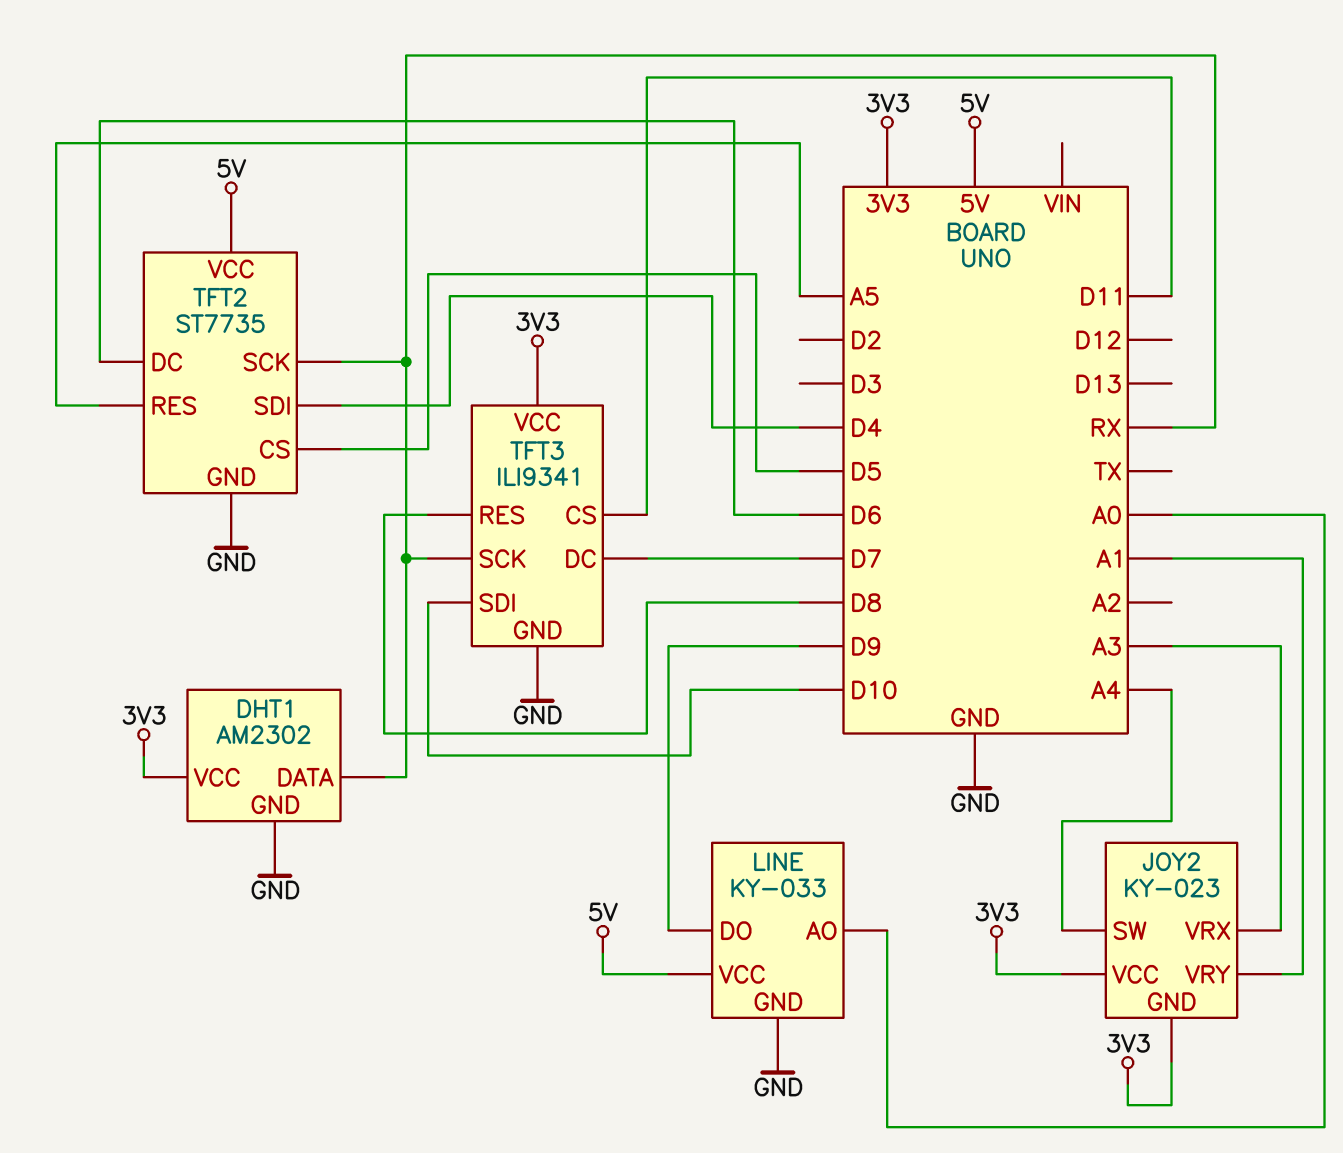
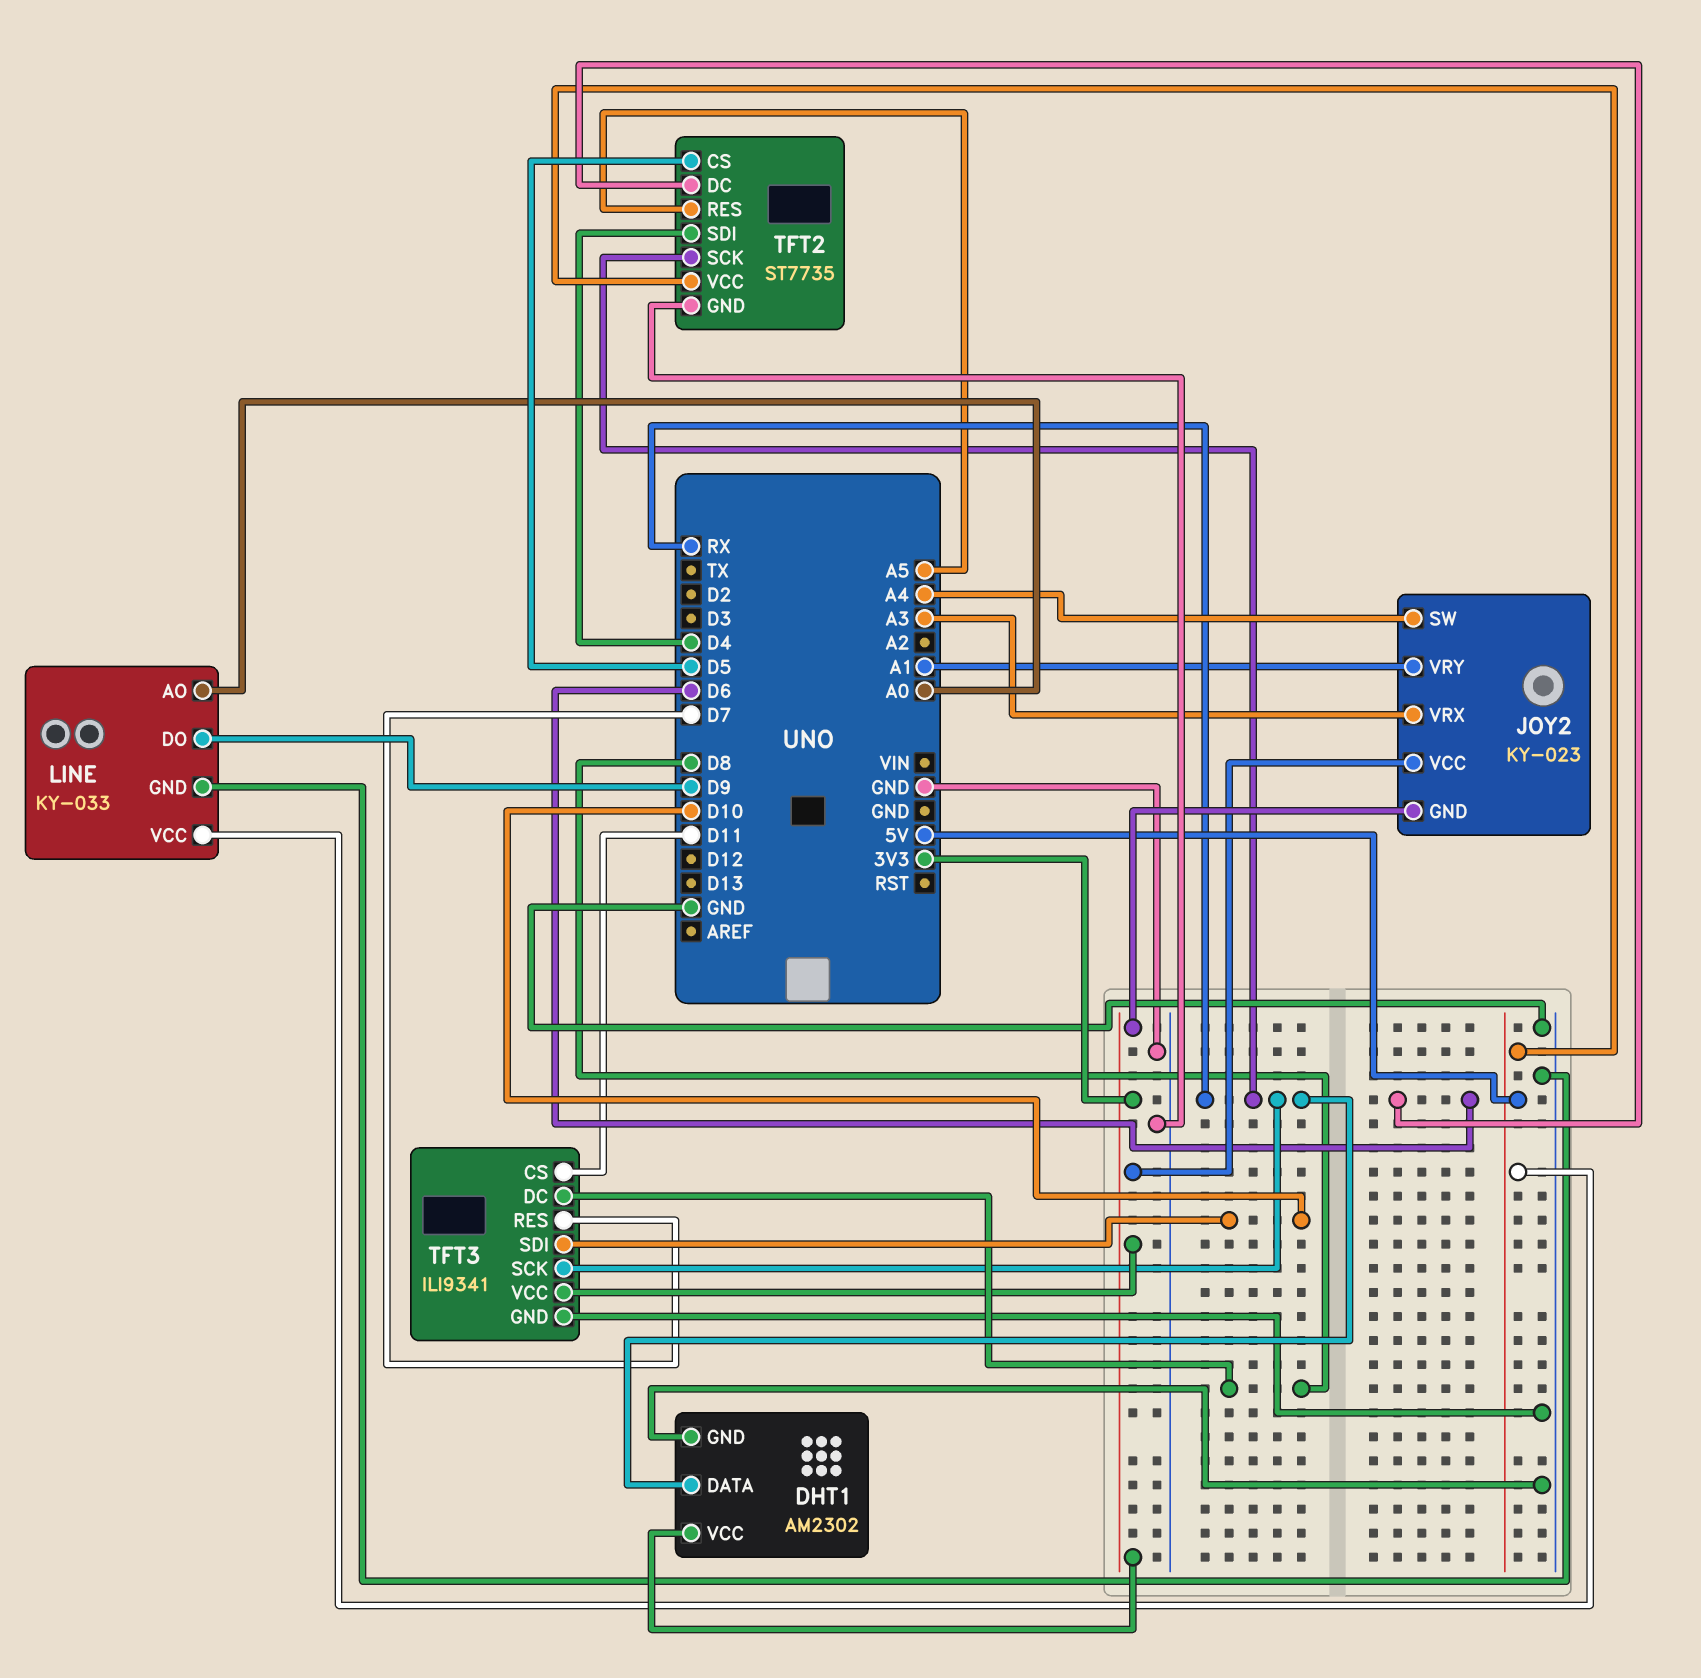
TFT3 pin DC: D7 -> D8
TFT3 pin RES: D8 -> D7

